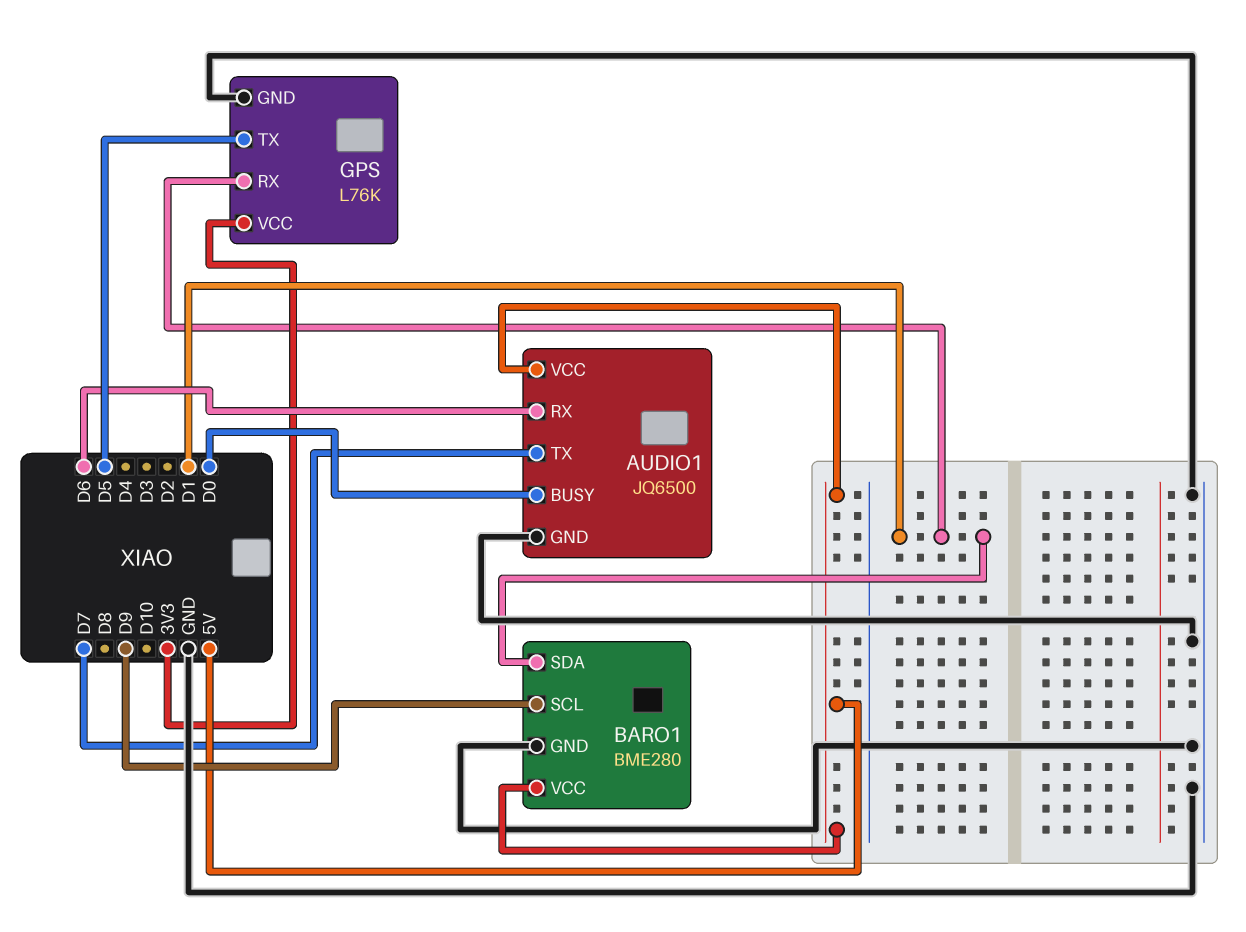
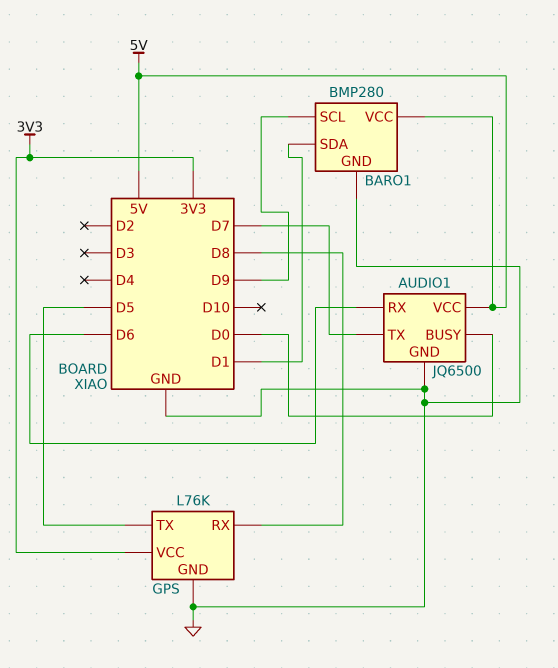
BARO1: BME280 -> BMP280
GPS pin RX: D1 -> D8

